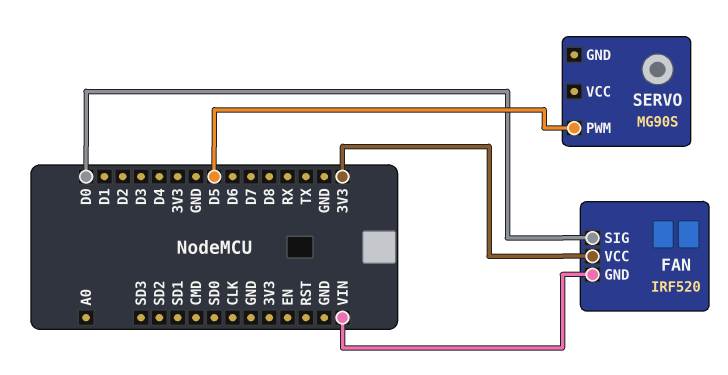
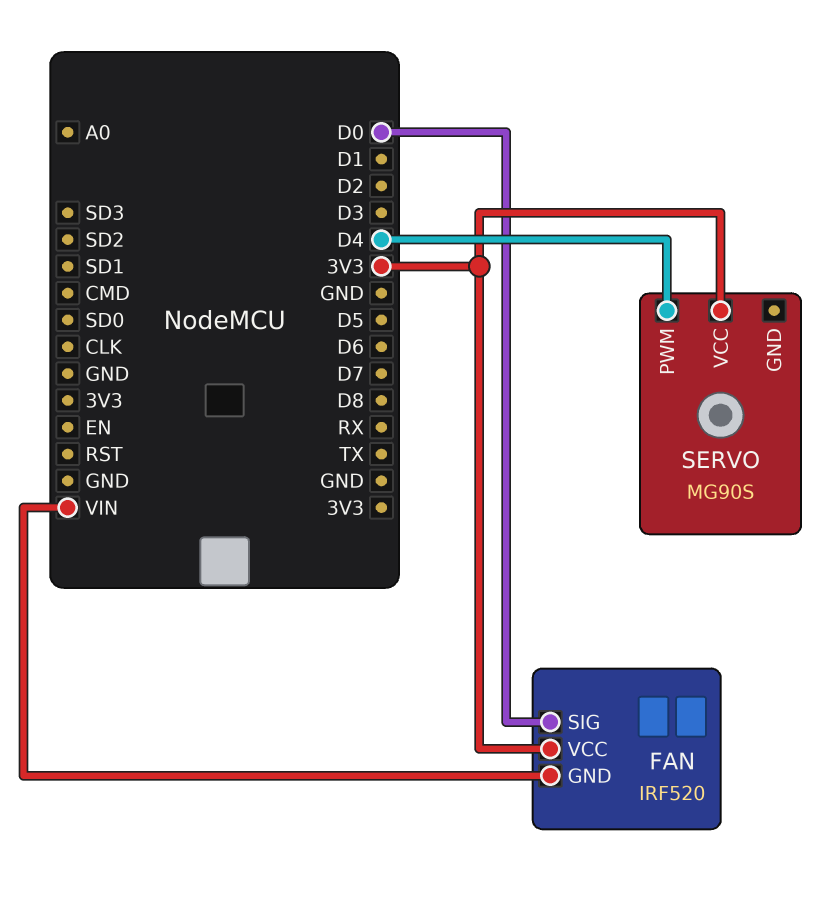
SERVO pin PWM: D5 -> D4
SERVO pin VCC: none -> 3V3

